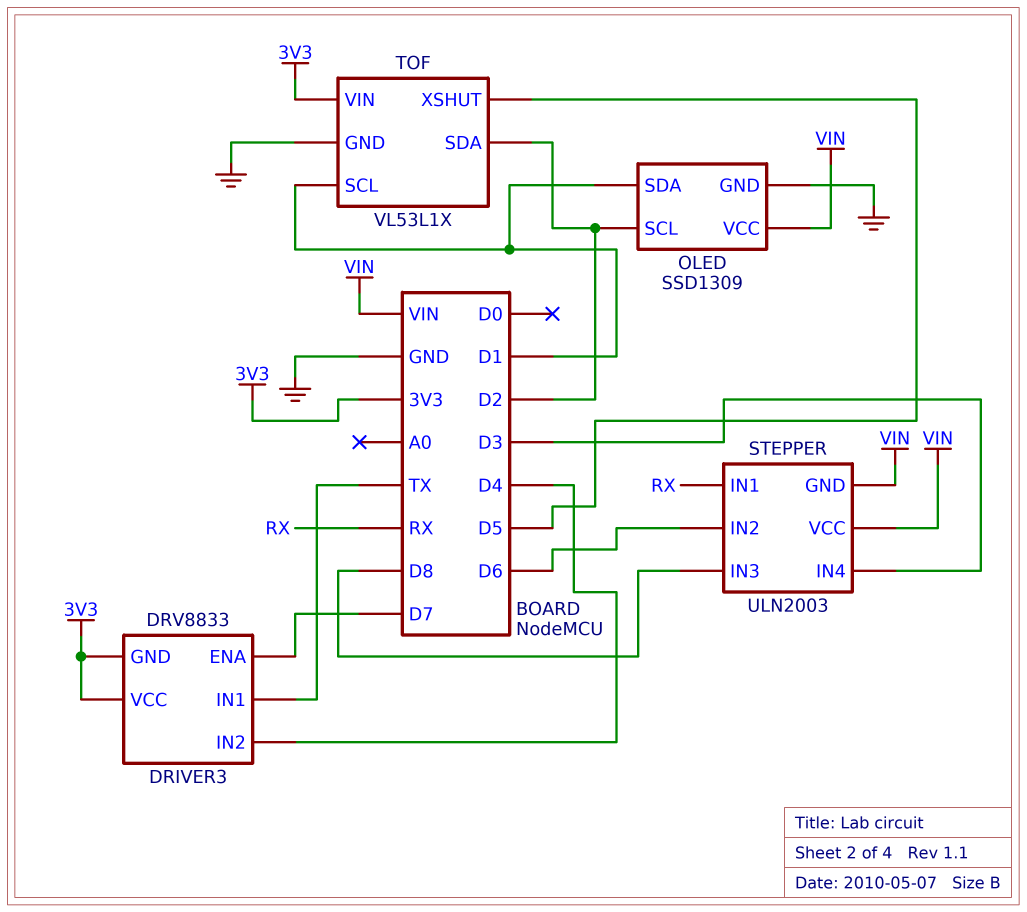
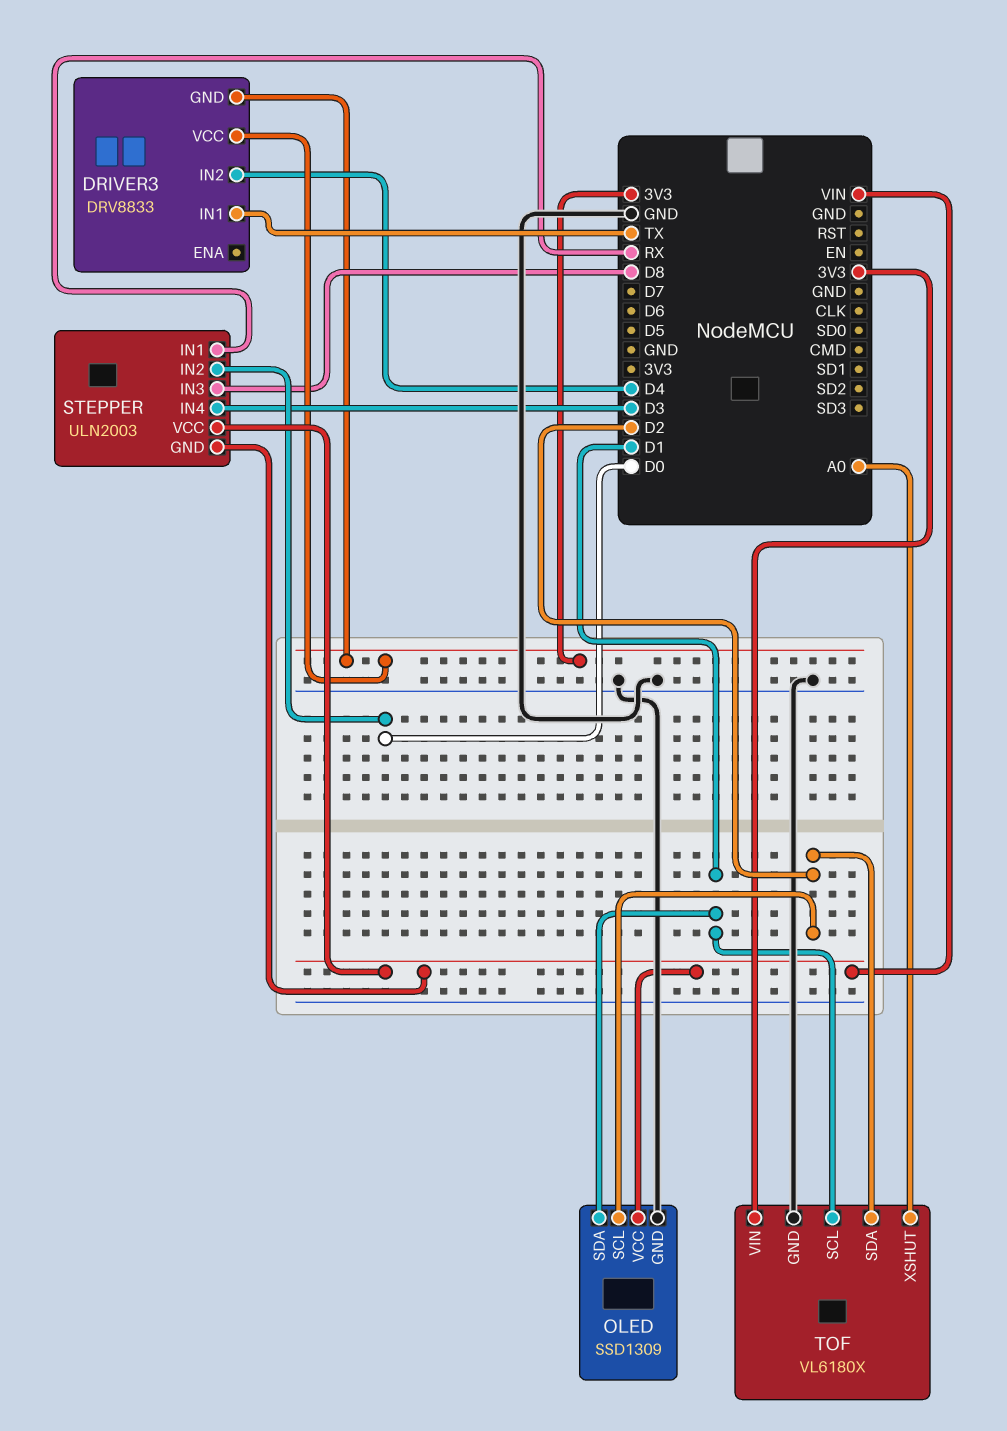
DRIVER3 pin ENA: D7 -> none
STEPPER pin IN2: D6 -> D0
TOF: VL53L1X -> VL6180X
TOF pin XSHUT: D5 -> A0

